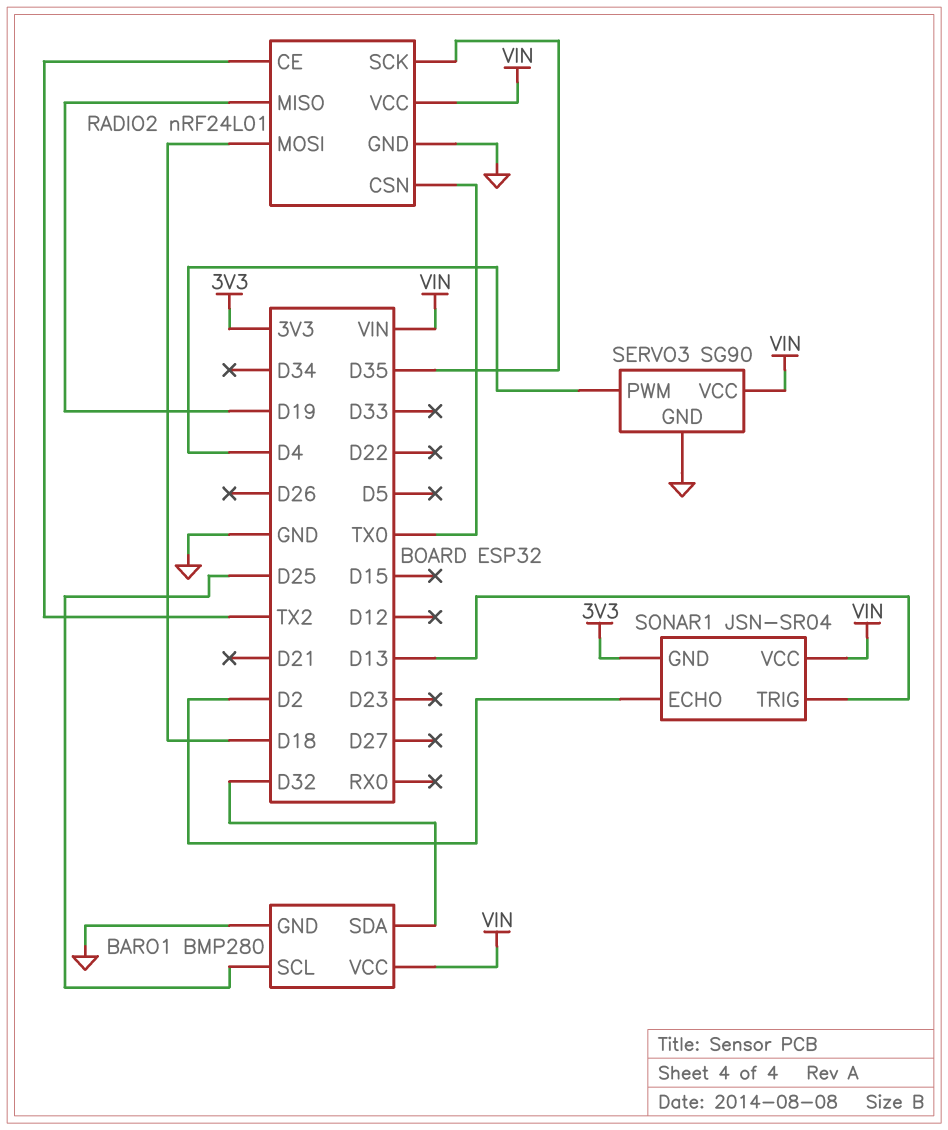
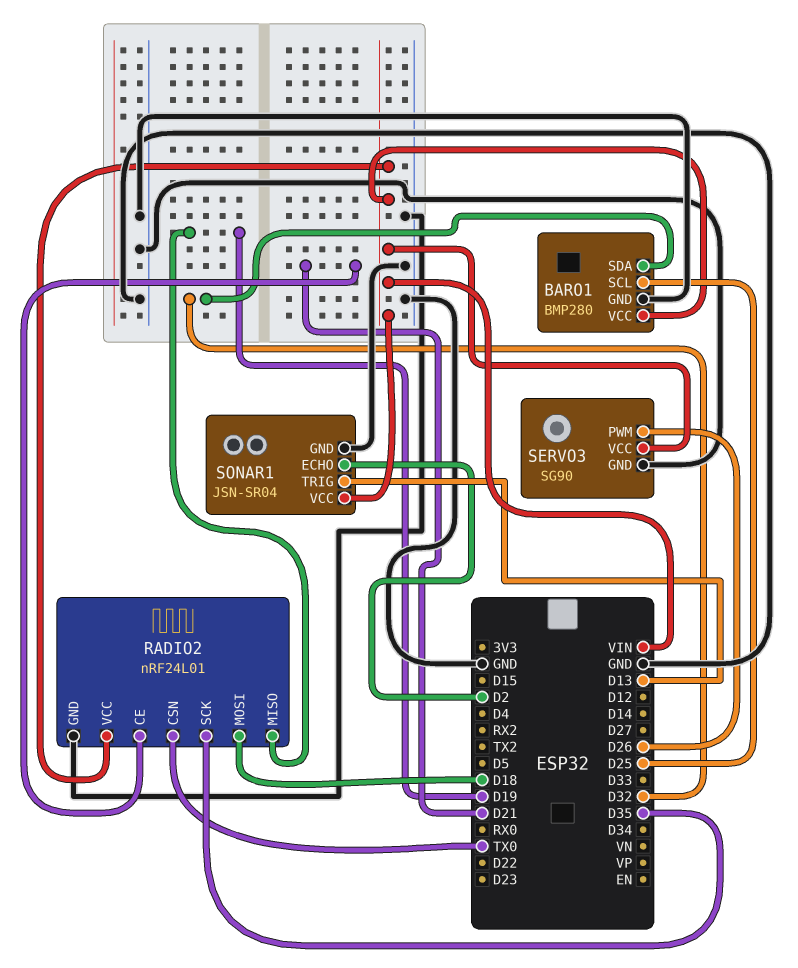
RADIO2 pin CE: TX2 -> D21
SERVO3 pin PWM: D4 -> D26
SONAR1 pin GND: 3V3 -> GND

